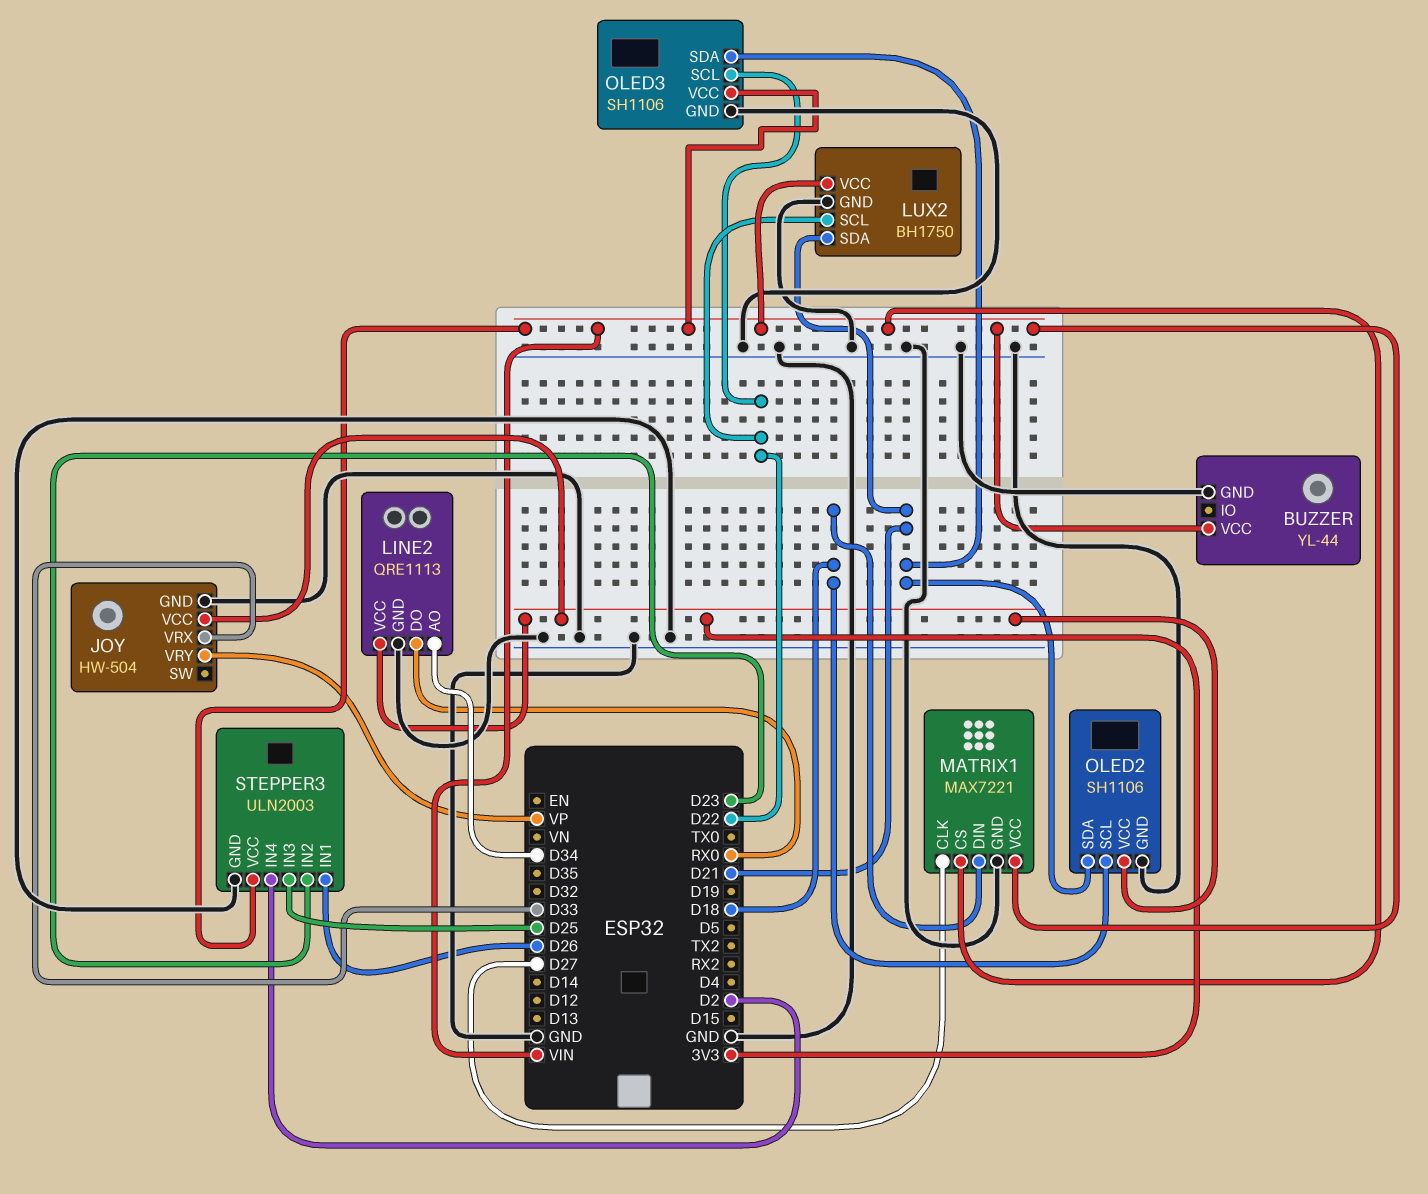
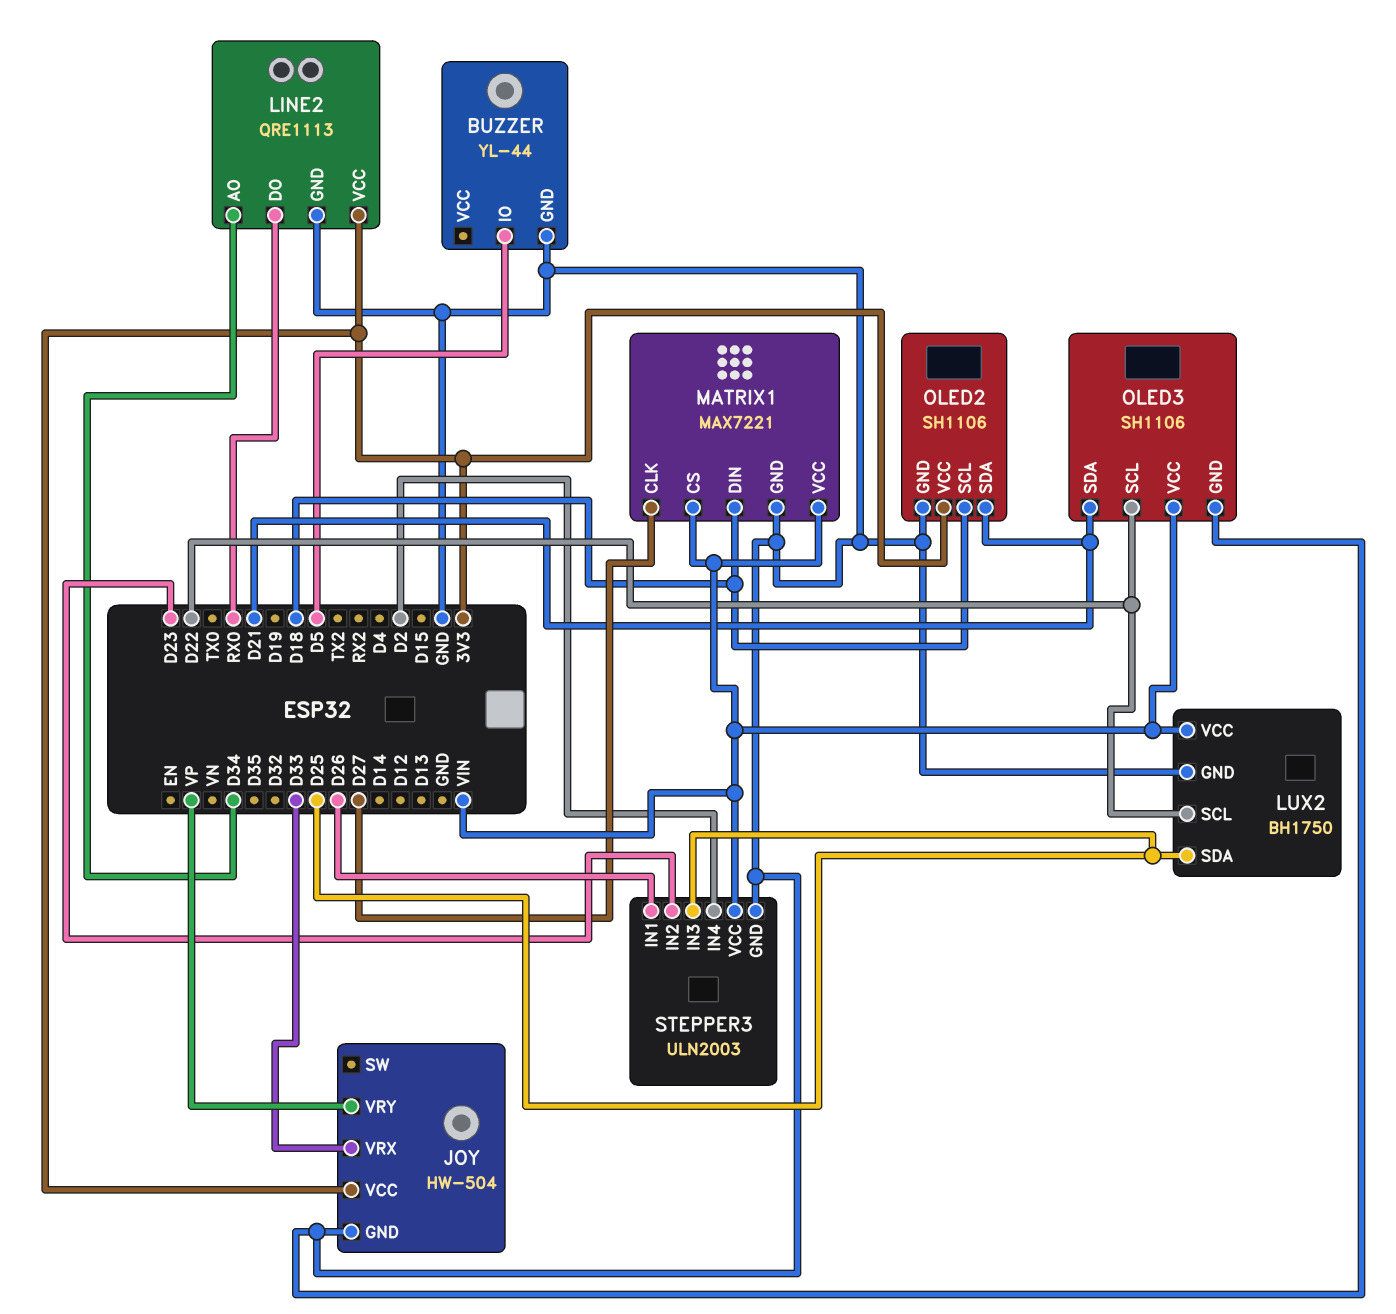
BUZZER pin IO: none -> D5
BUZZER pin VCC: VIN -> none
LUX2 pin SDA: D21 -> D25

